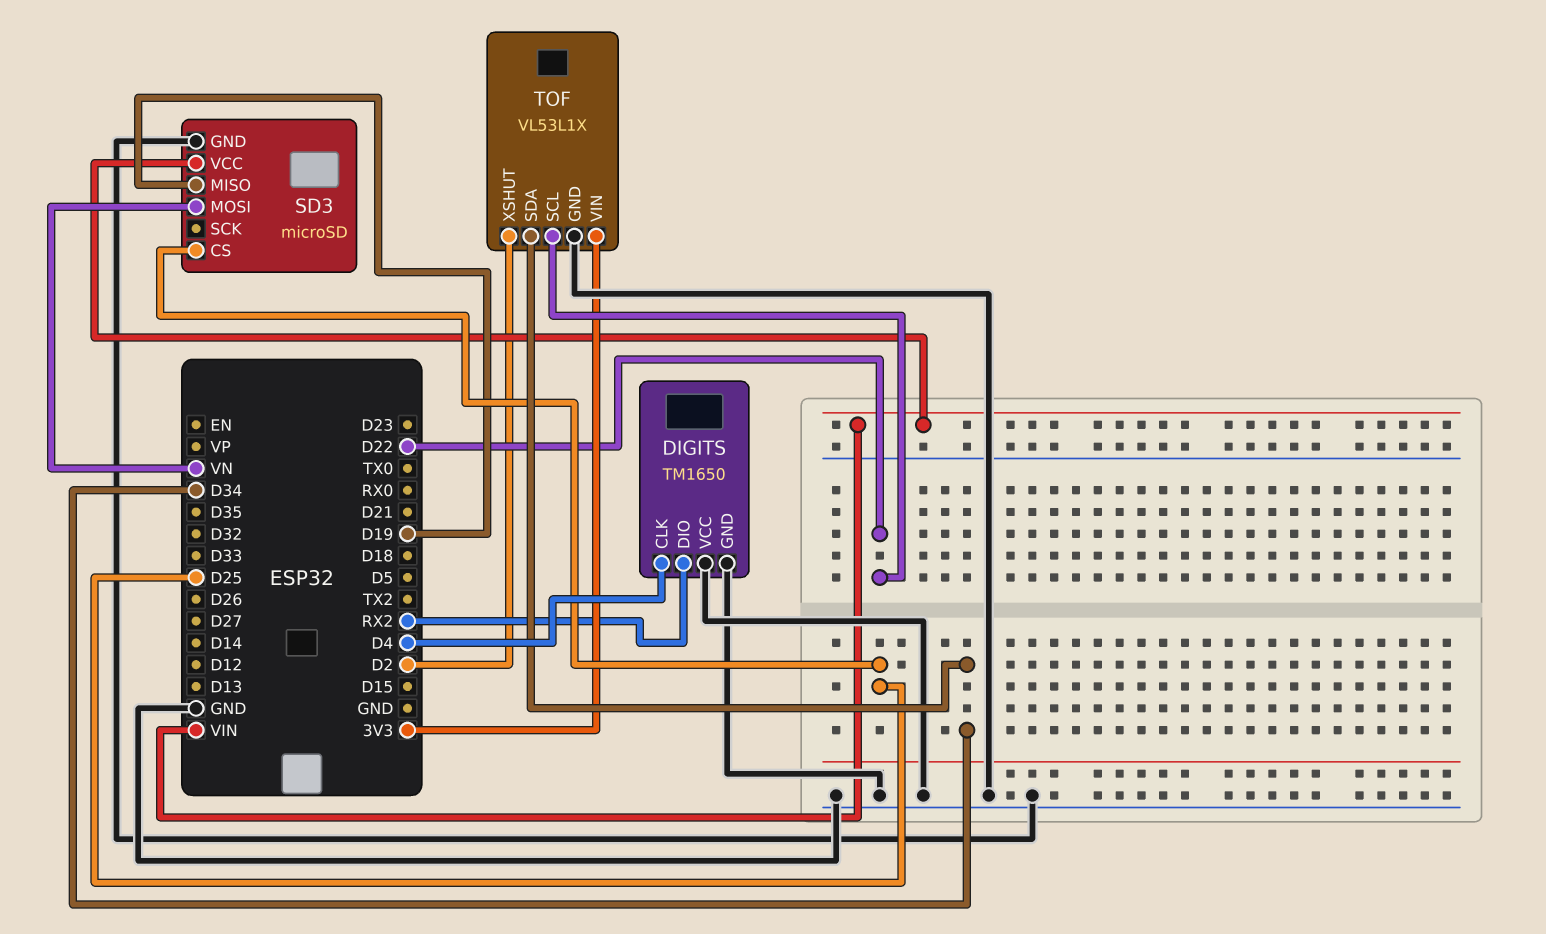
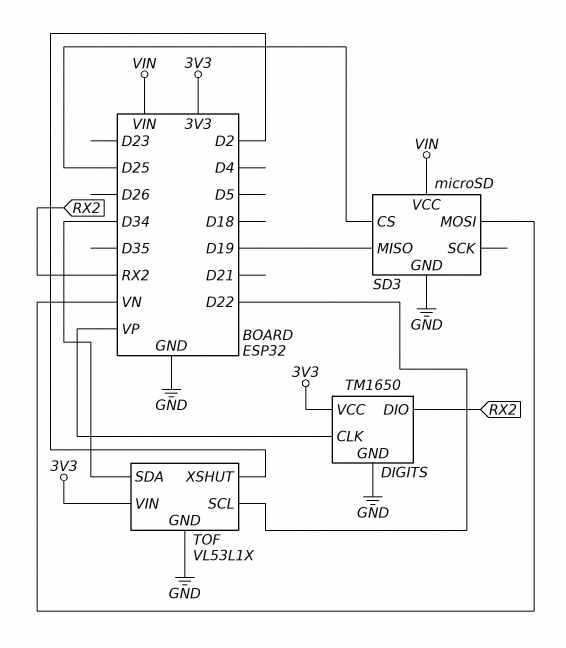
DIGITS pin CLK: D4 -> VP
DIGITS pin VCC: GND -> 3V3

